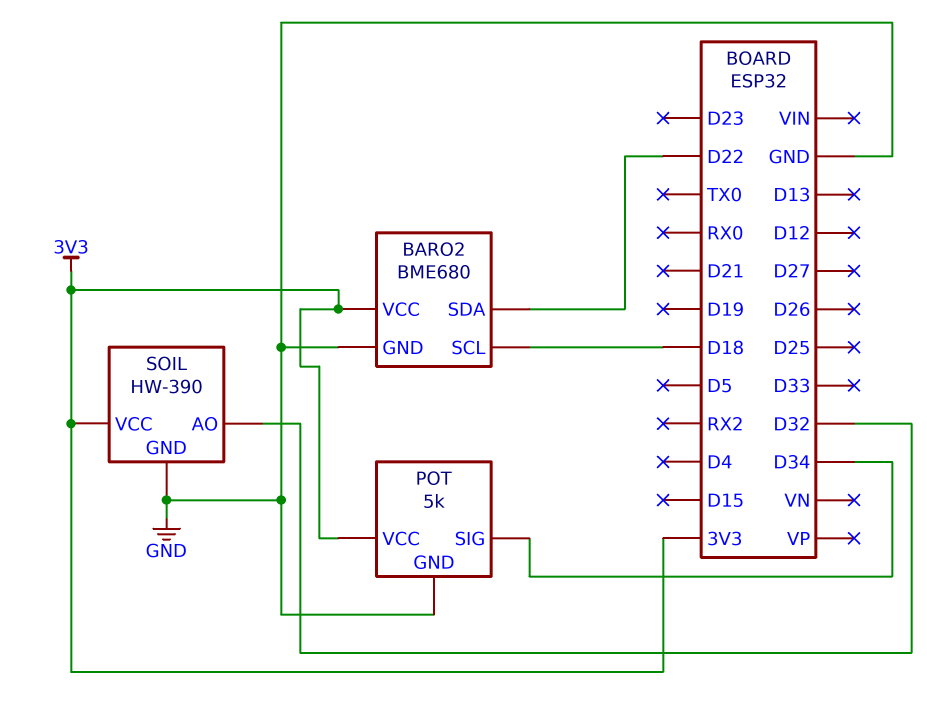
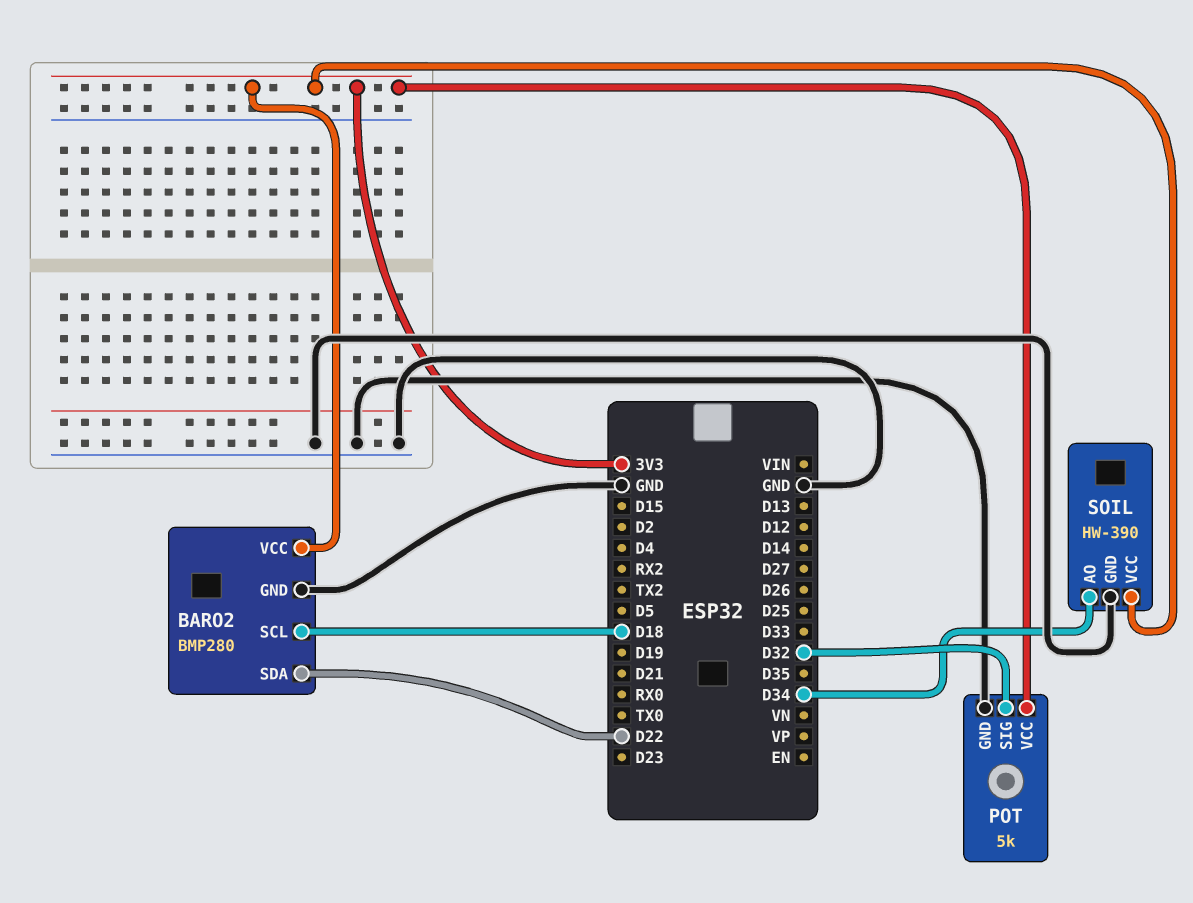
BARO2: BME680 -> BMP280
POT pin SIG: D34 -> D32
SOIL pin AO: D32 -> D34

